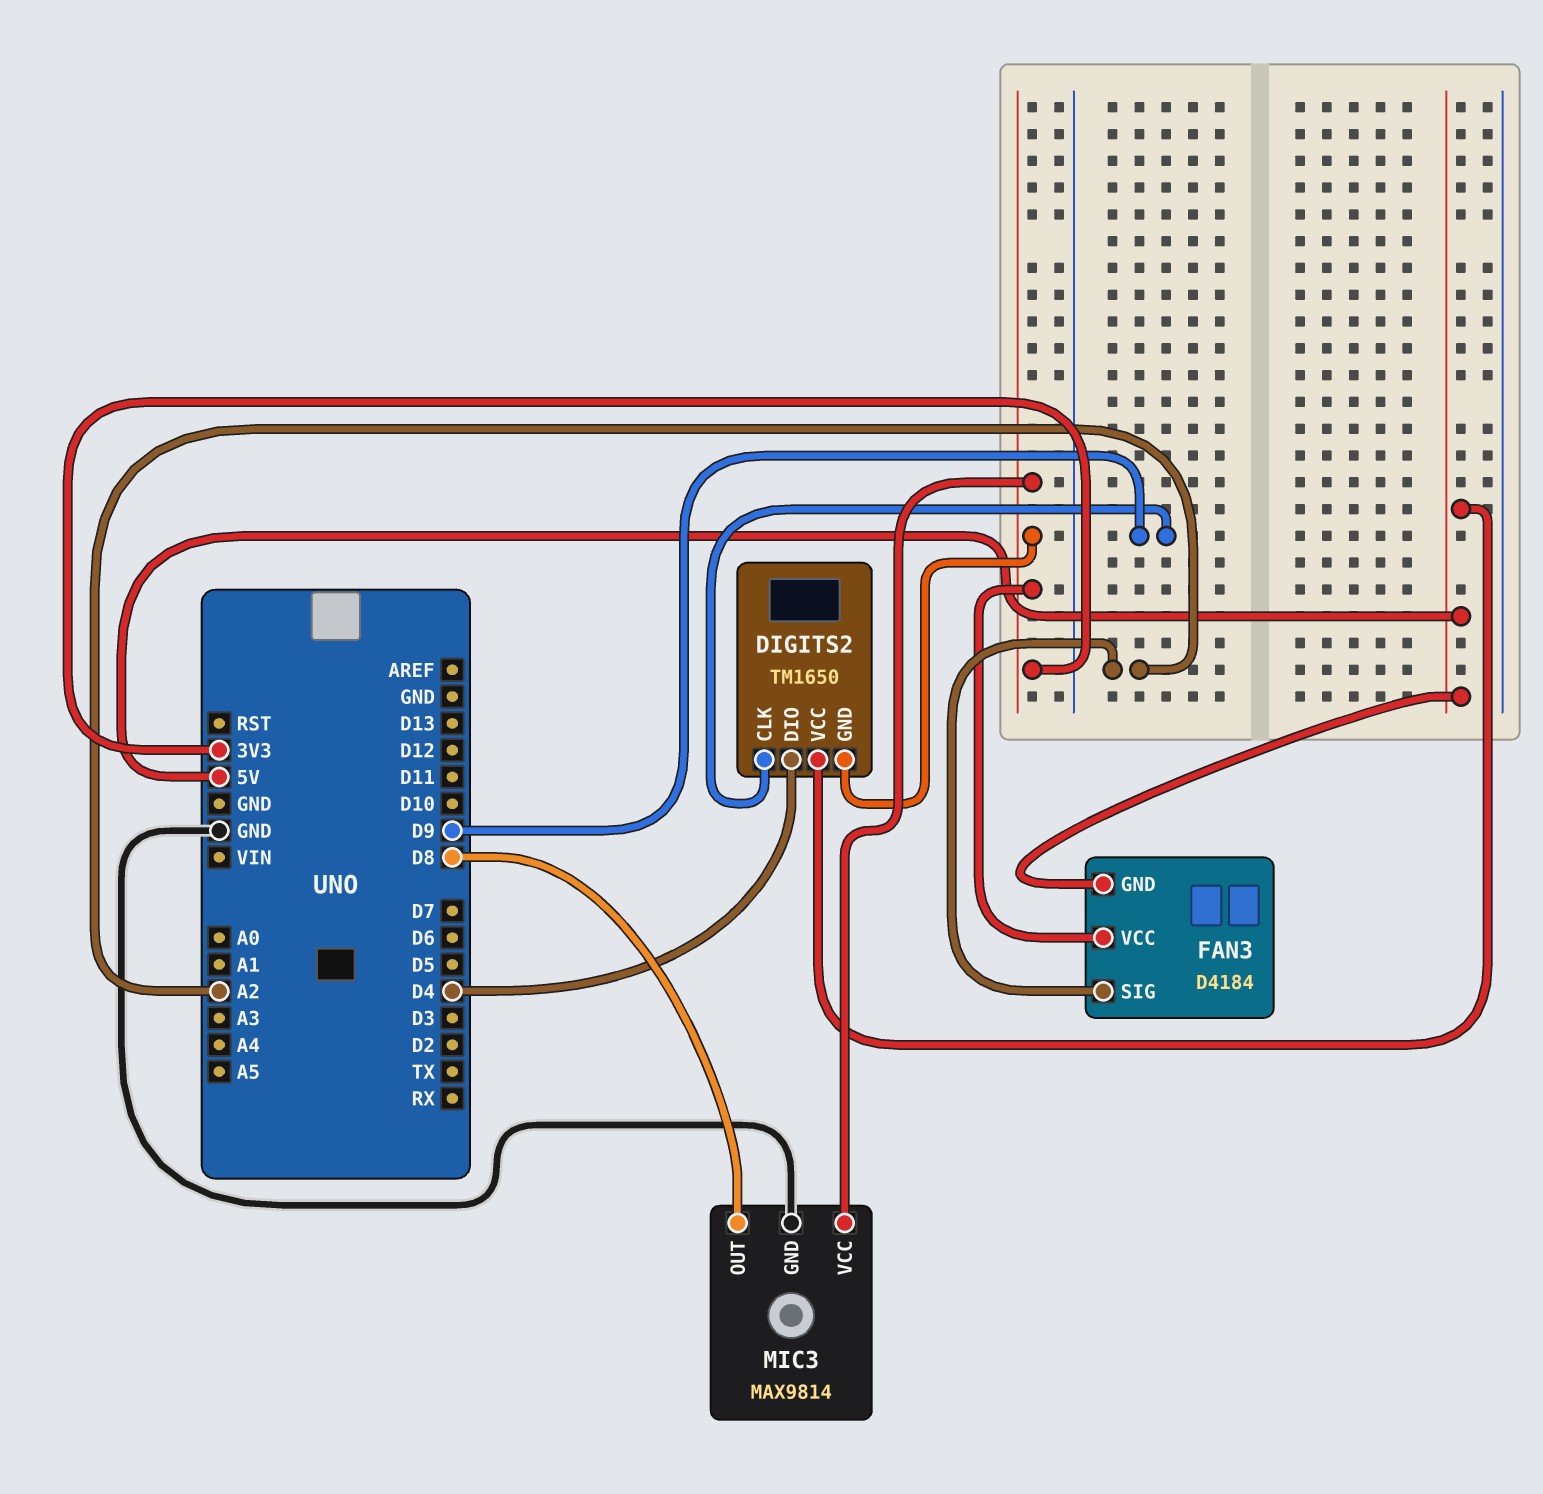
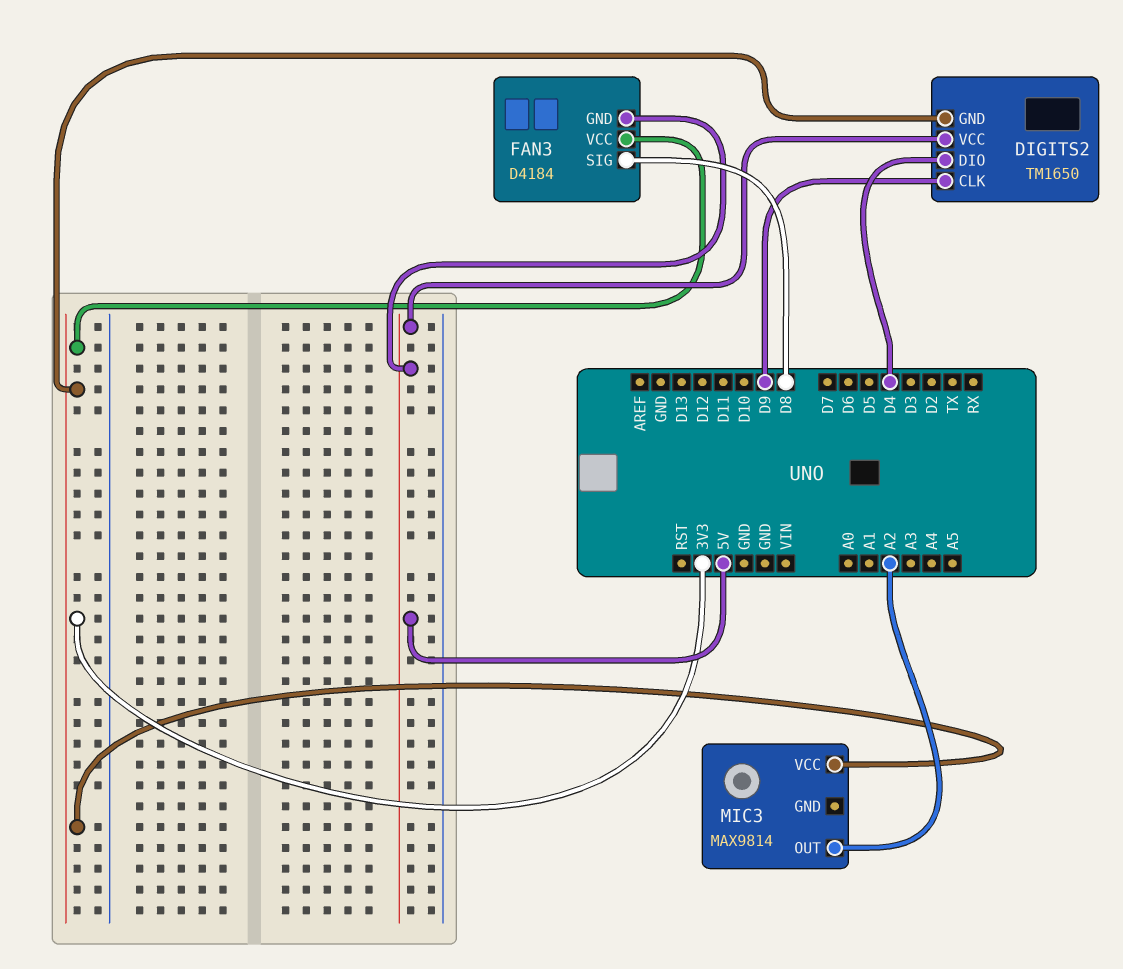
FAN3 pin SIG: A2 -> D8
MIC3 pin GND: GND -> none
MIC3 pin OUT: D8 -> A2

